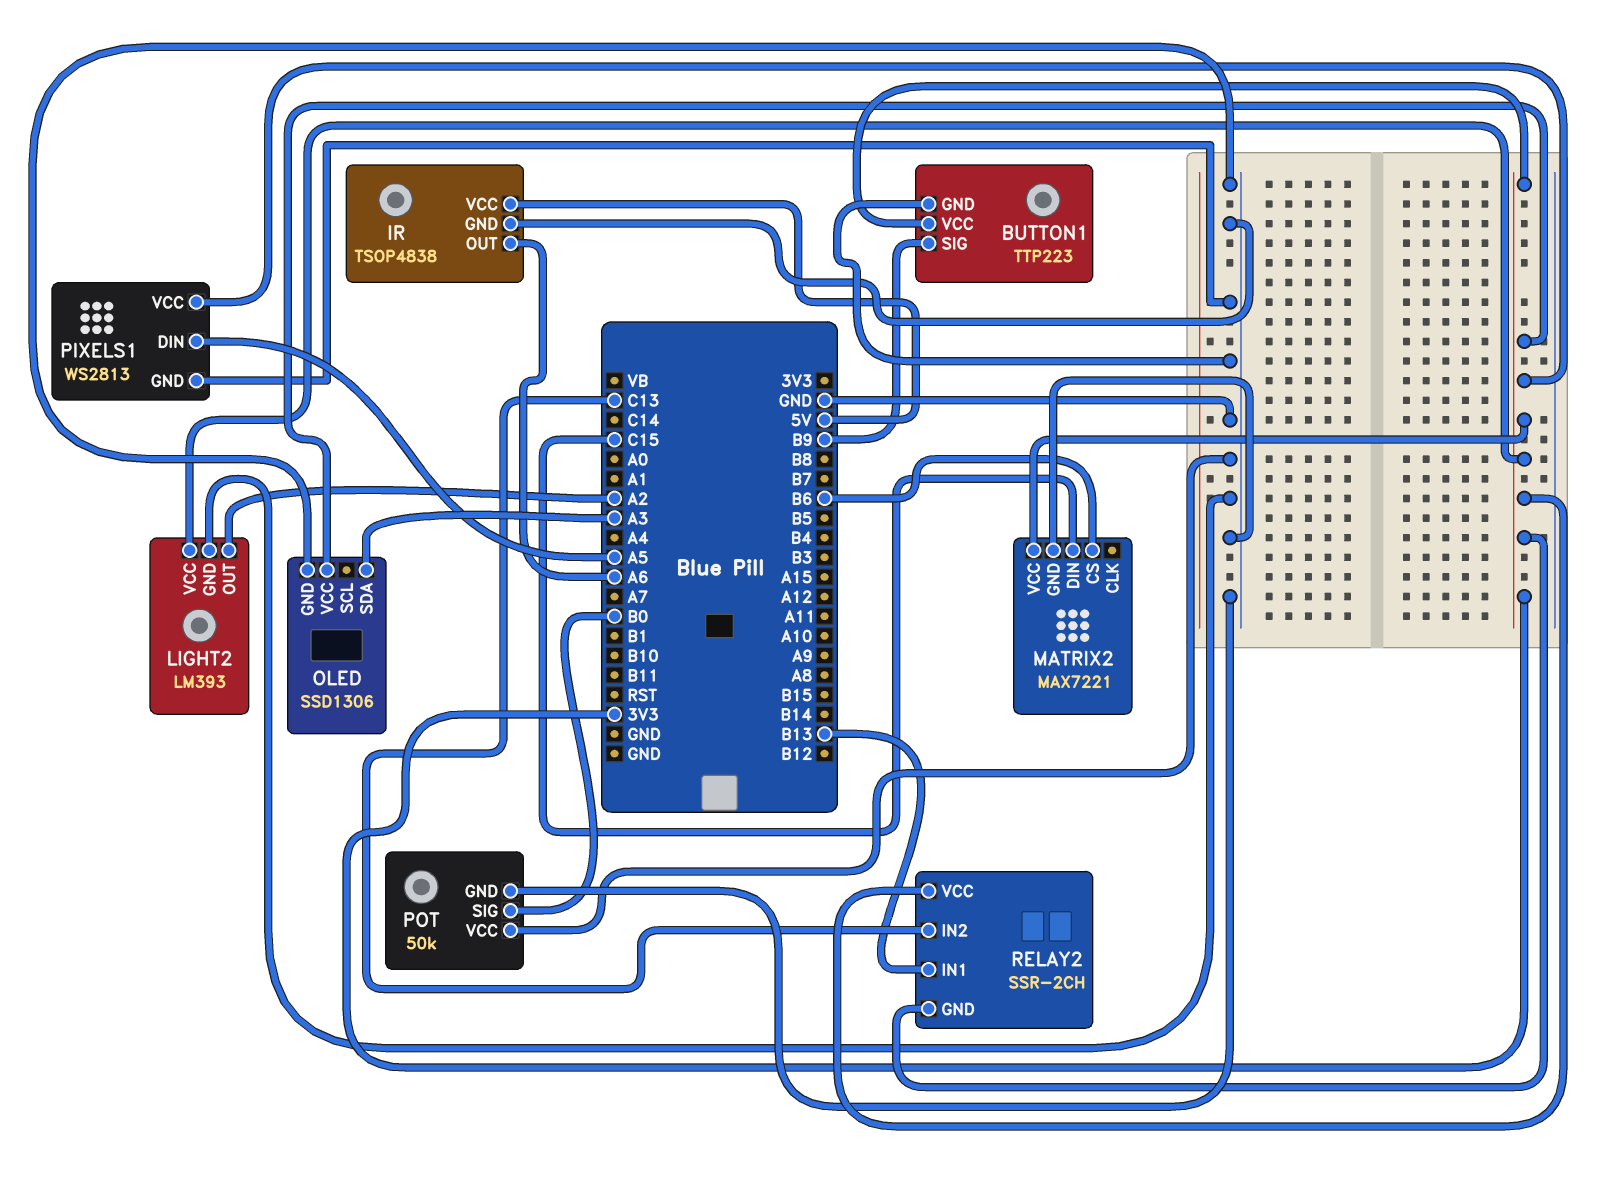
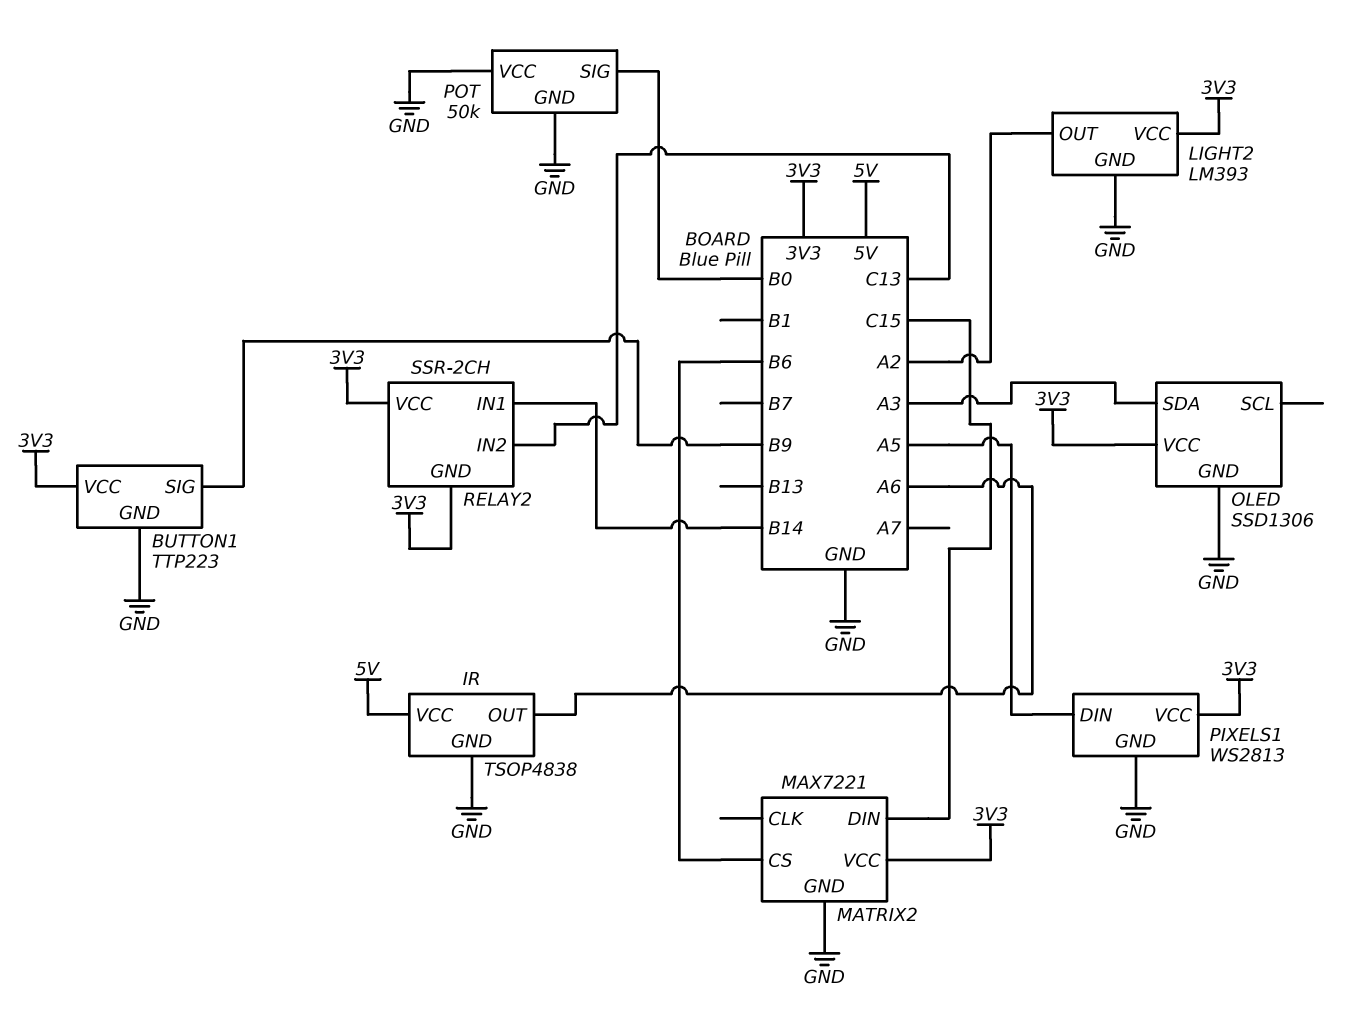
RELAY2 pin IN1: B13 -> B14

